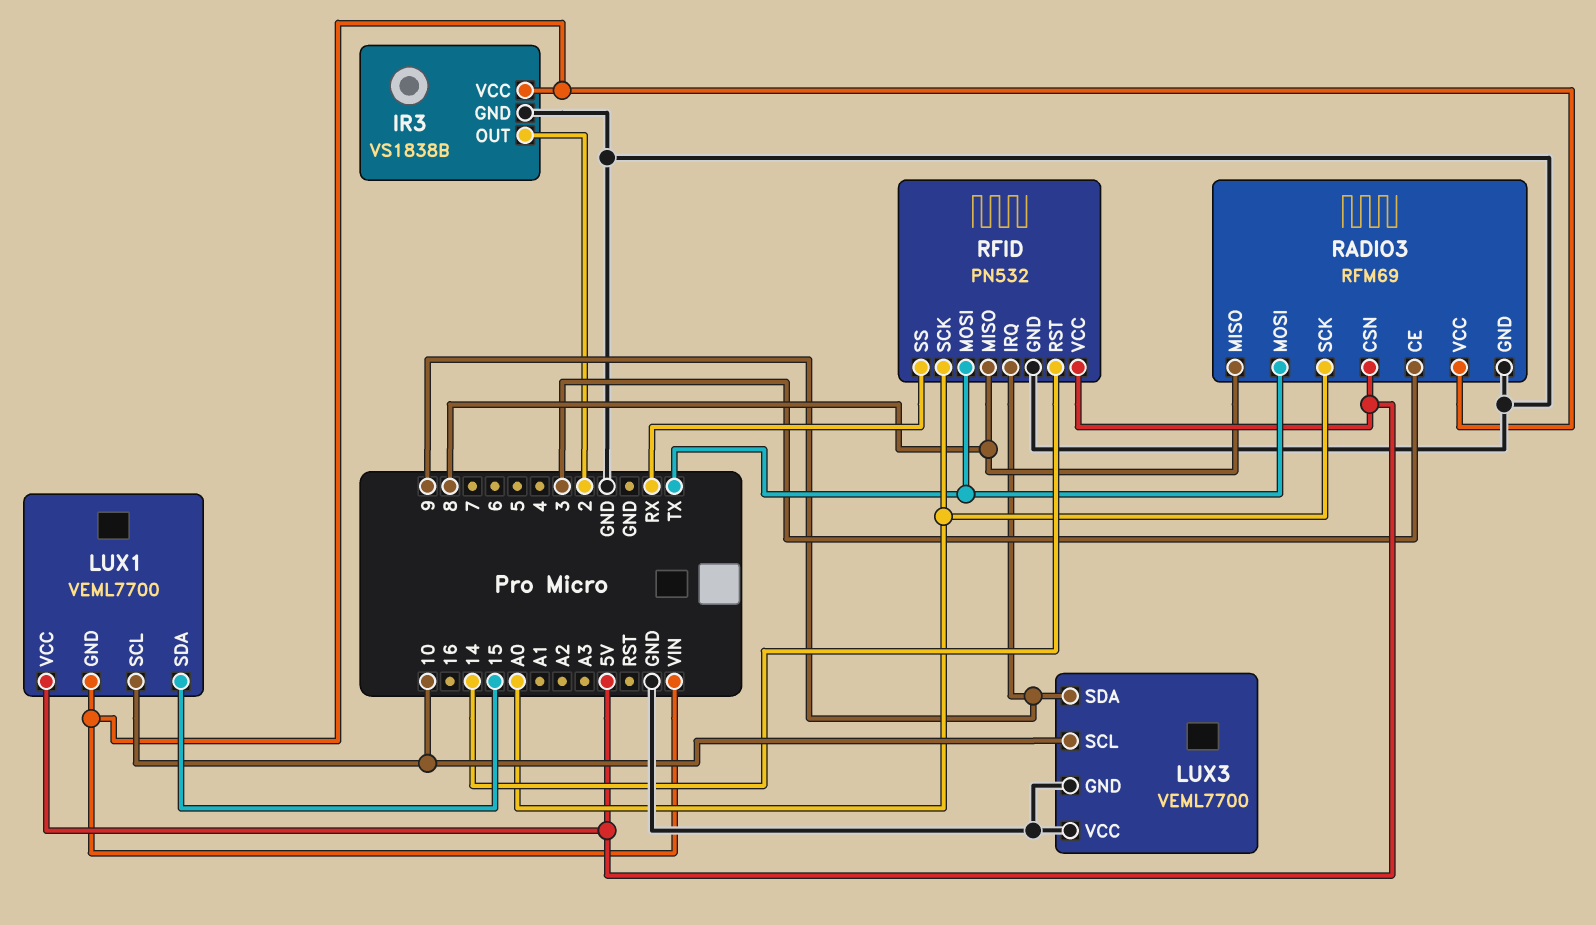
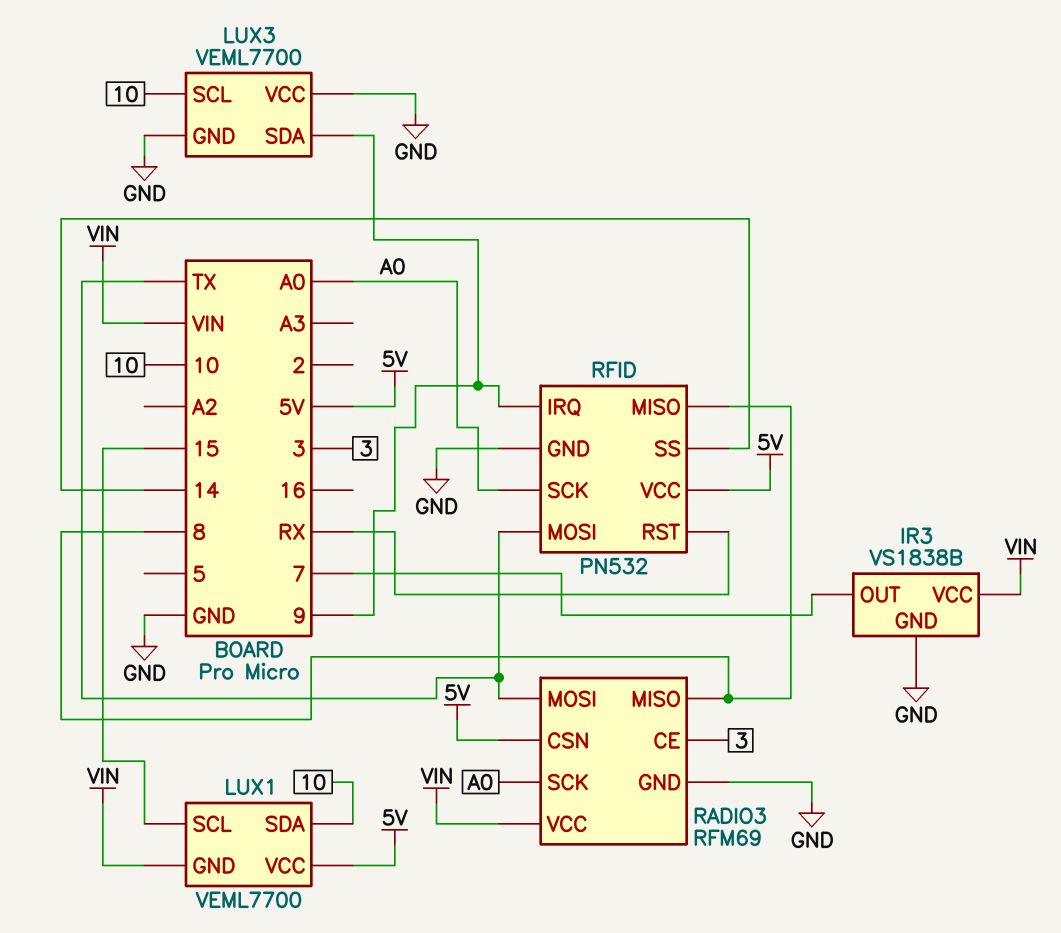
IR3 pin OUT: 2 -> 7
LUX1 pin SCL: 10 -> 15
LUX1 pin SDA: 15 -> 10
RFID pin RST: 14 -> RX
RFID pin SS: RX -> 14

